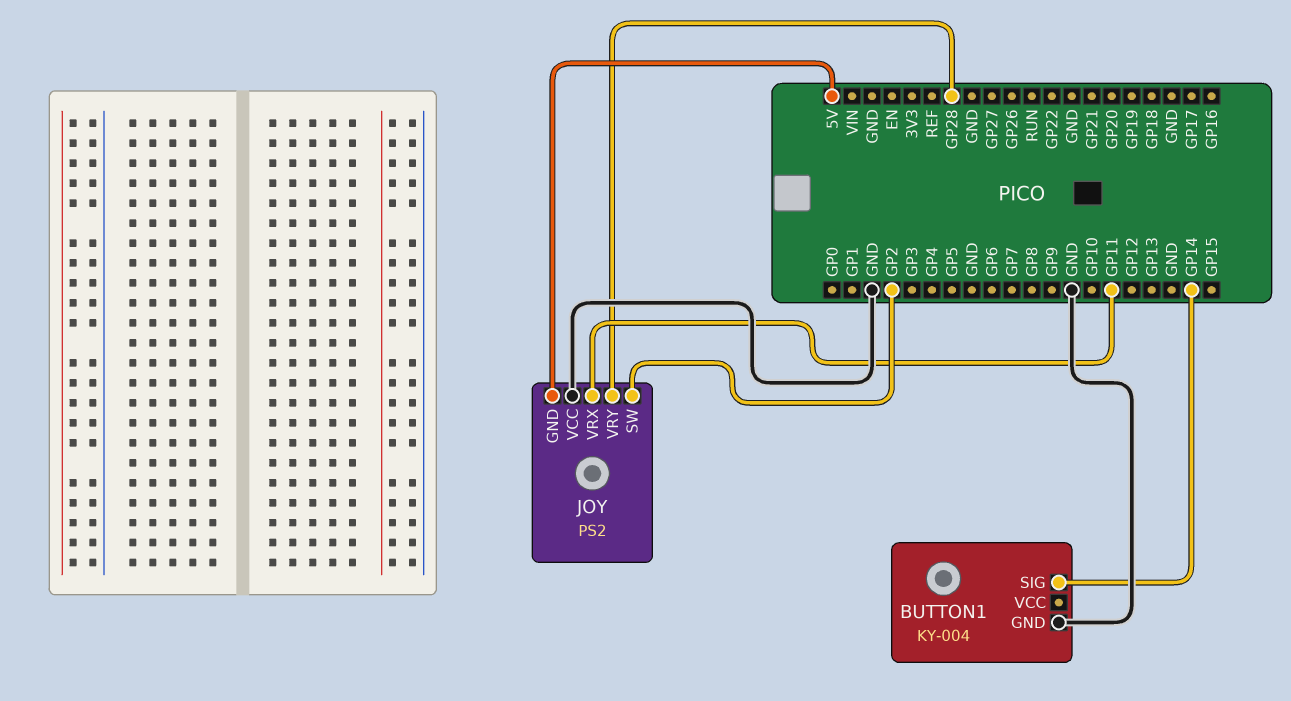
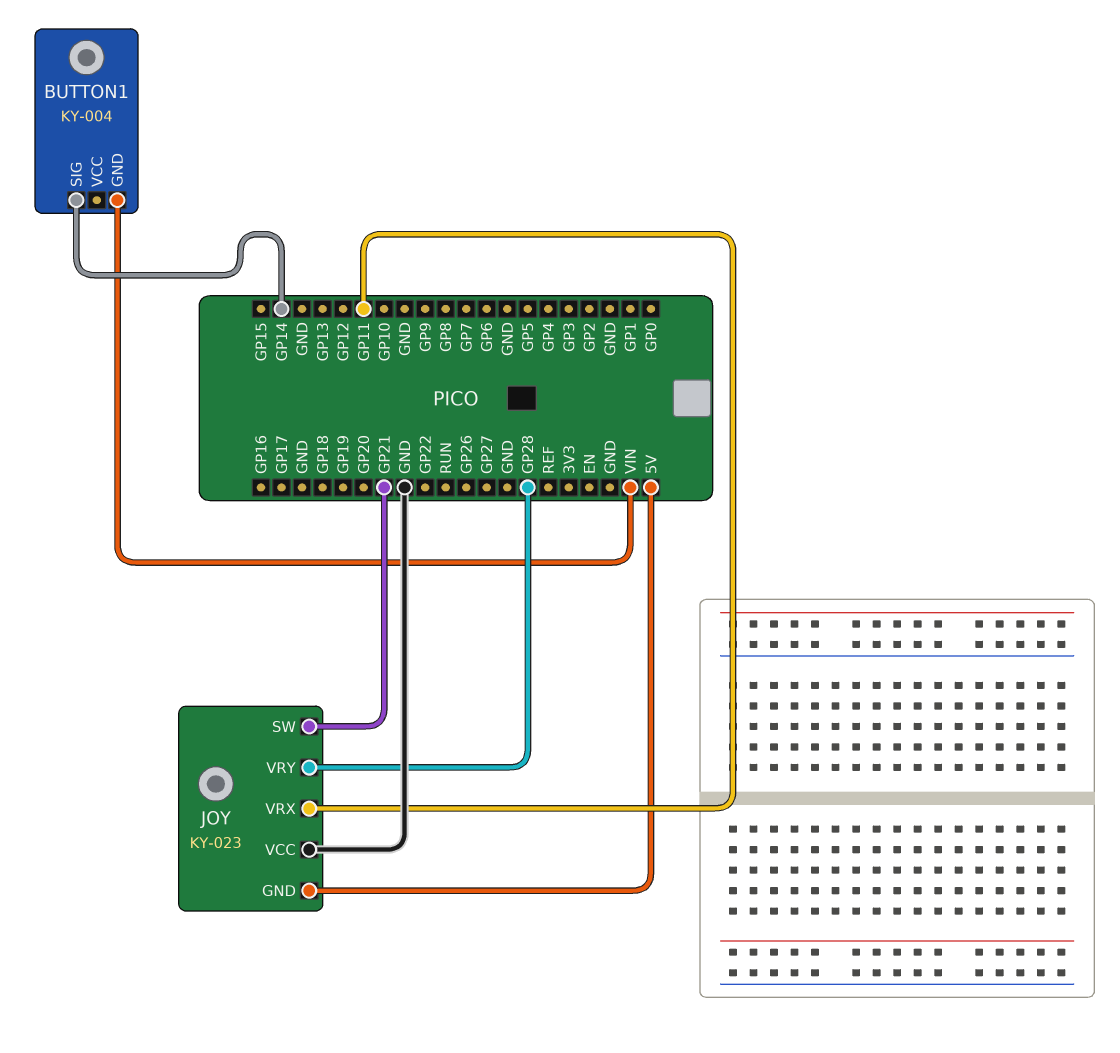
BUTTON1 pin GND: GND -> VIN
JOY: PS2 -> KY-023
JOY pin SW: GP2 -> GP21

